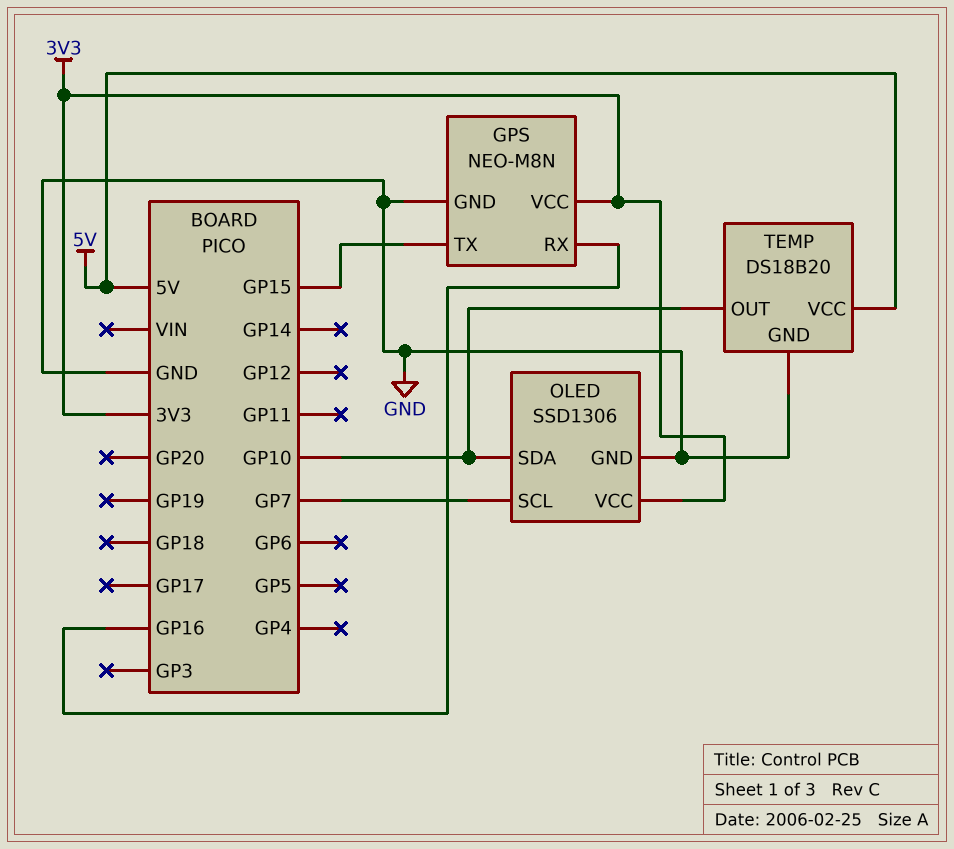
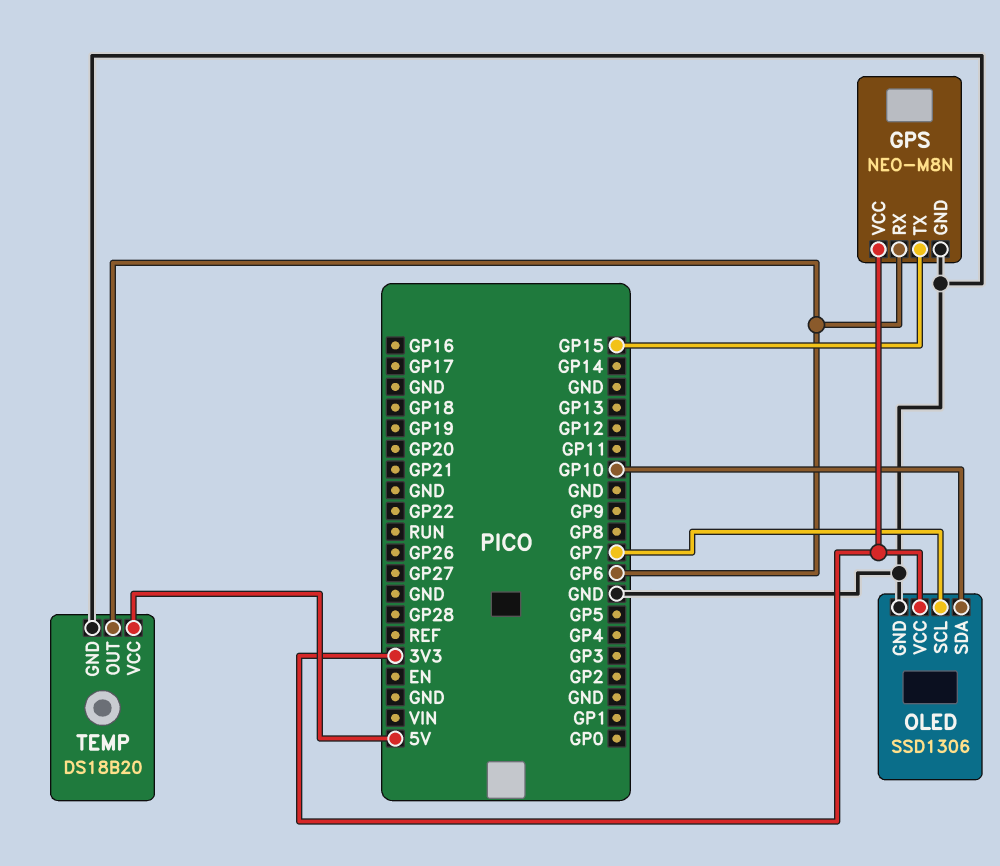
GPS pin RX: GP16 -> GP6
TEMP pin OUT: GP10 -> GP6

